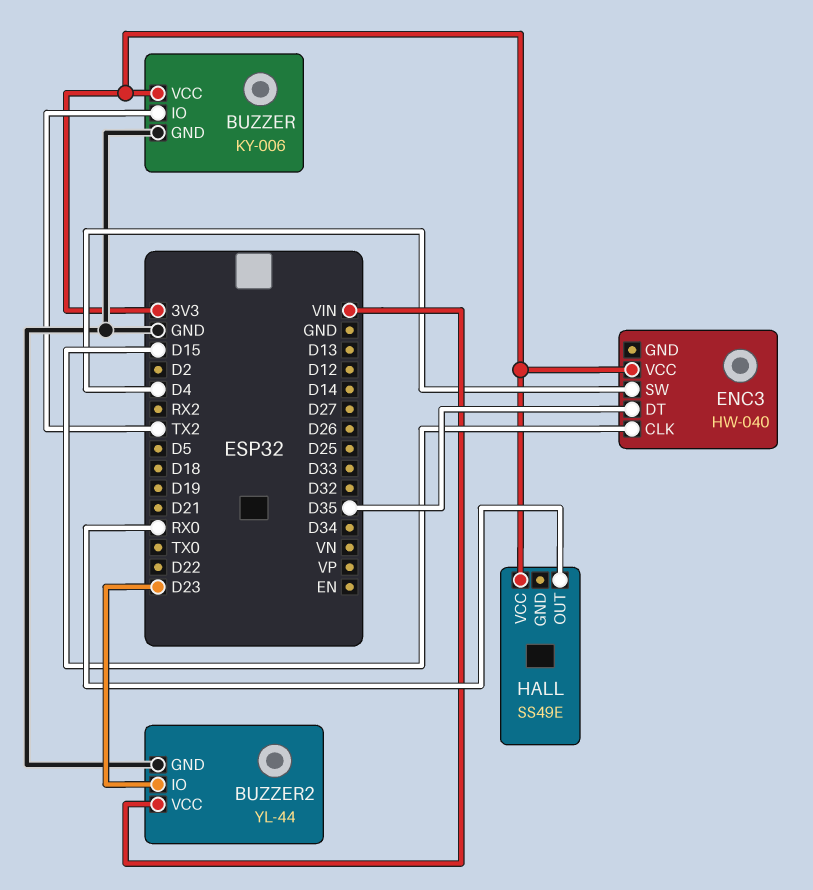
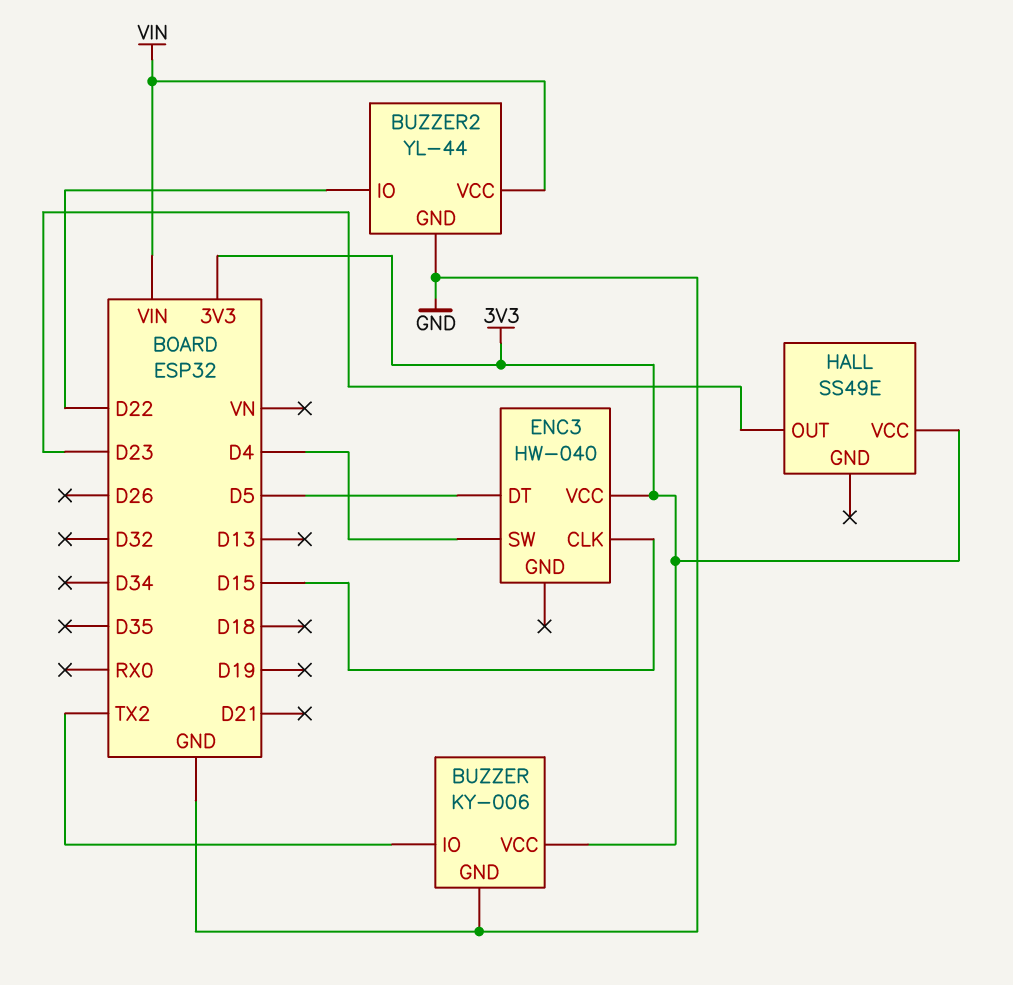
BUZZER2 pin IO: D23 -> D22
ENC3 pin DT: D35 -> D5
HALL pin OUT: RX0 -> D23

